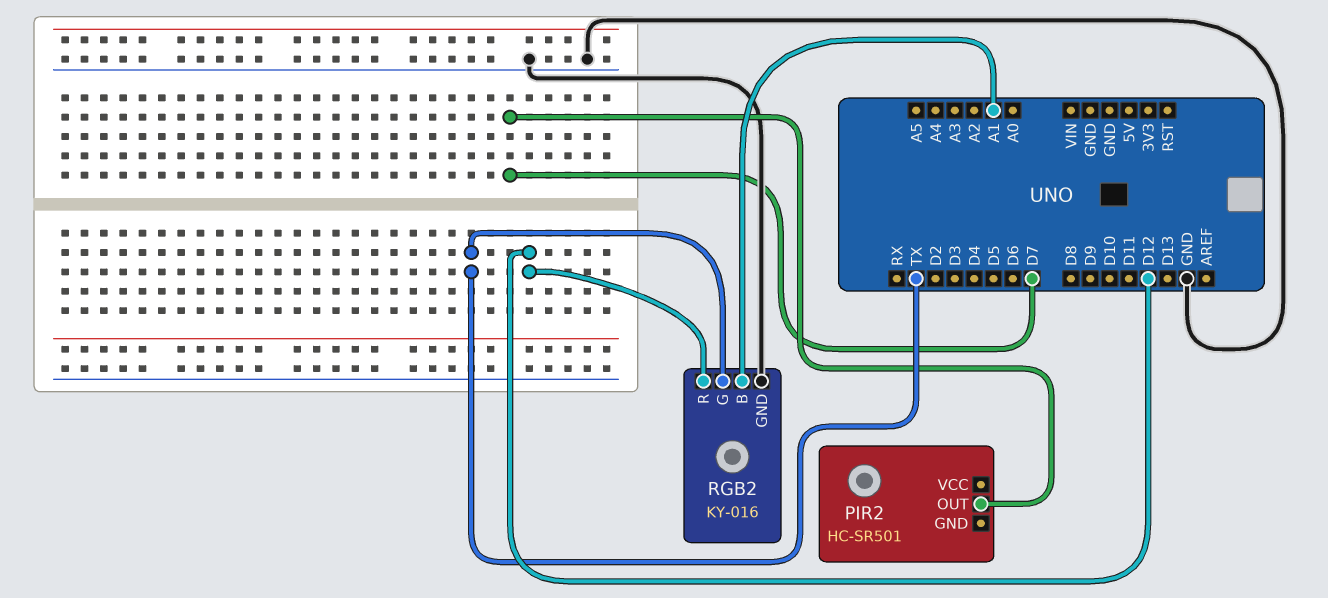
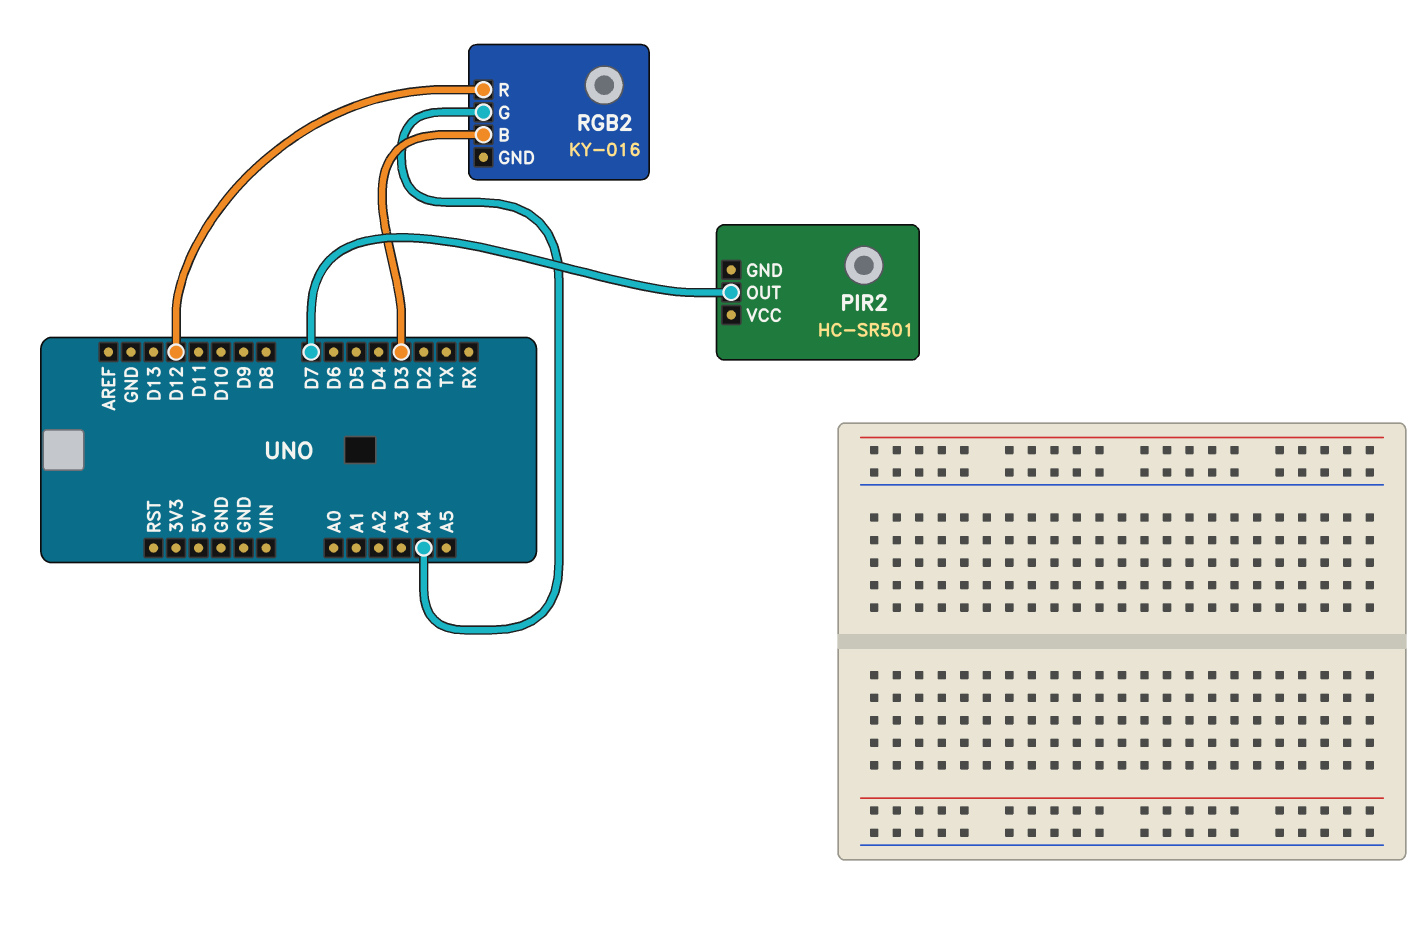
RGB2 pin B: A1 -> D3
RGB2 pin G: TX -> A4
RGB2 pin GND: GND -> none

